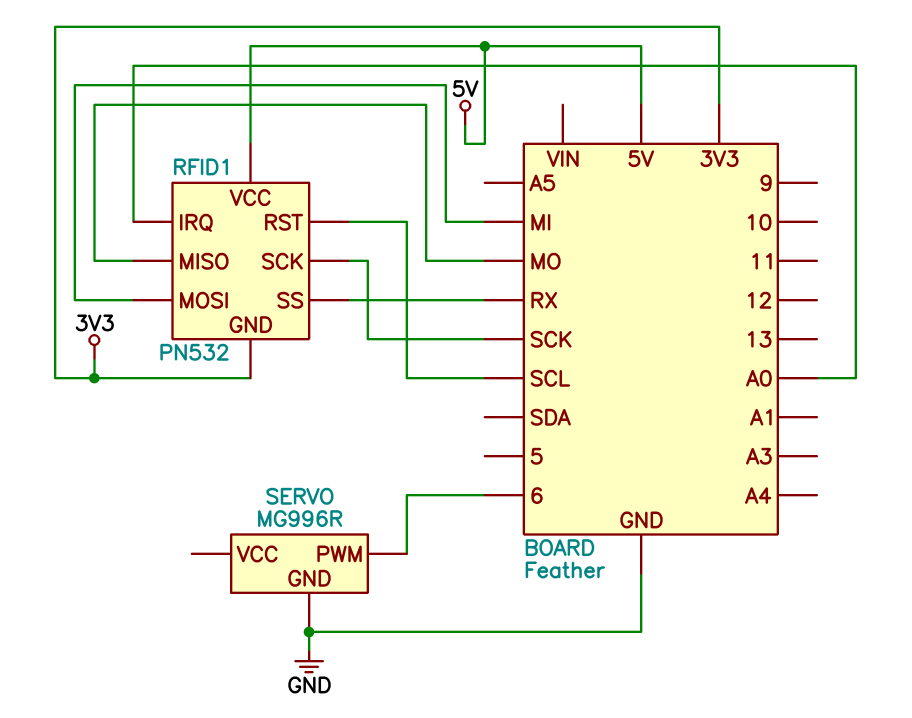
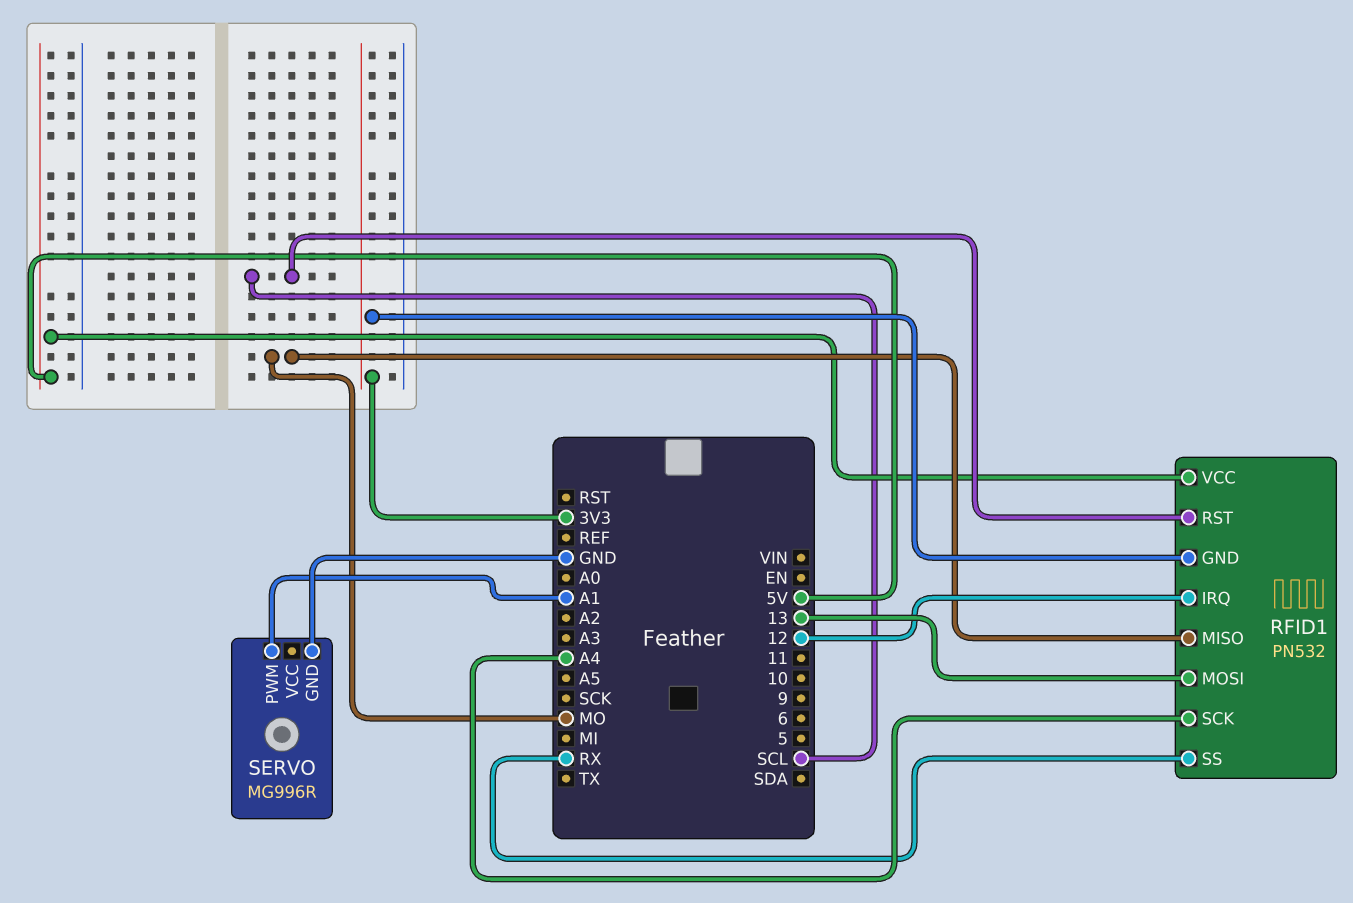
RFID1 pin IRQ: A0 -> 12
RFID1 pin MOSI: MI -> 13
RFID1 pin SCK: SCK -> A4
SERVO pin PWM: 6 -> A1

